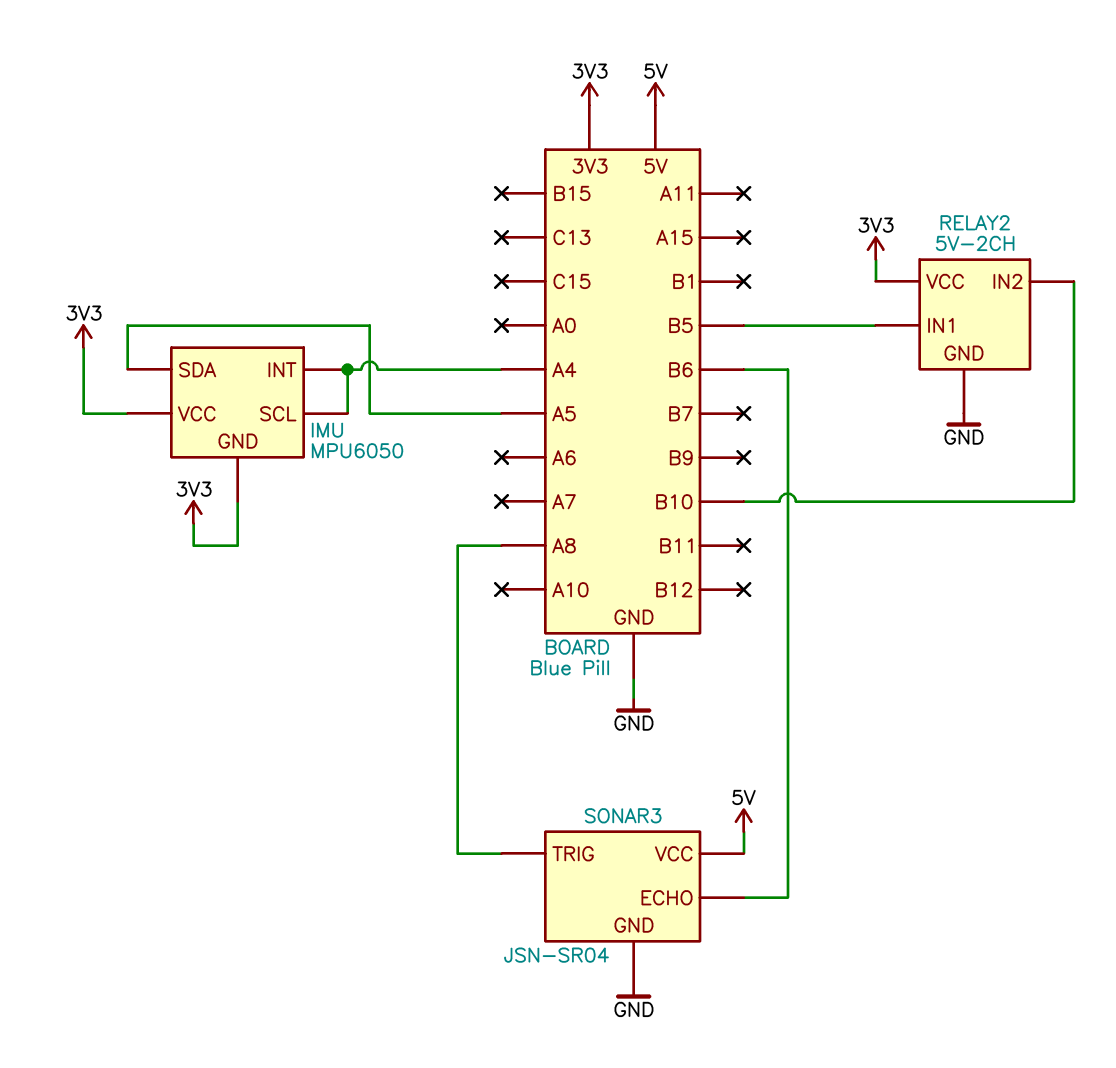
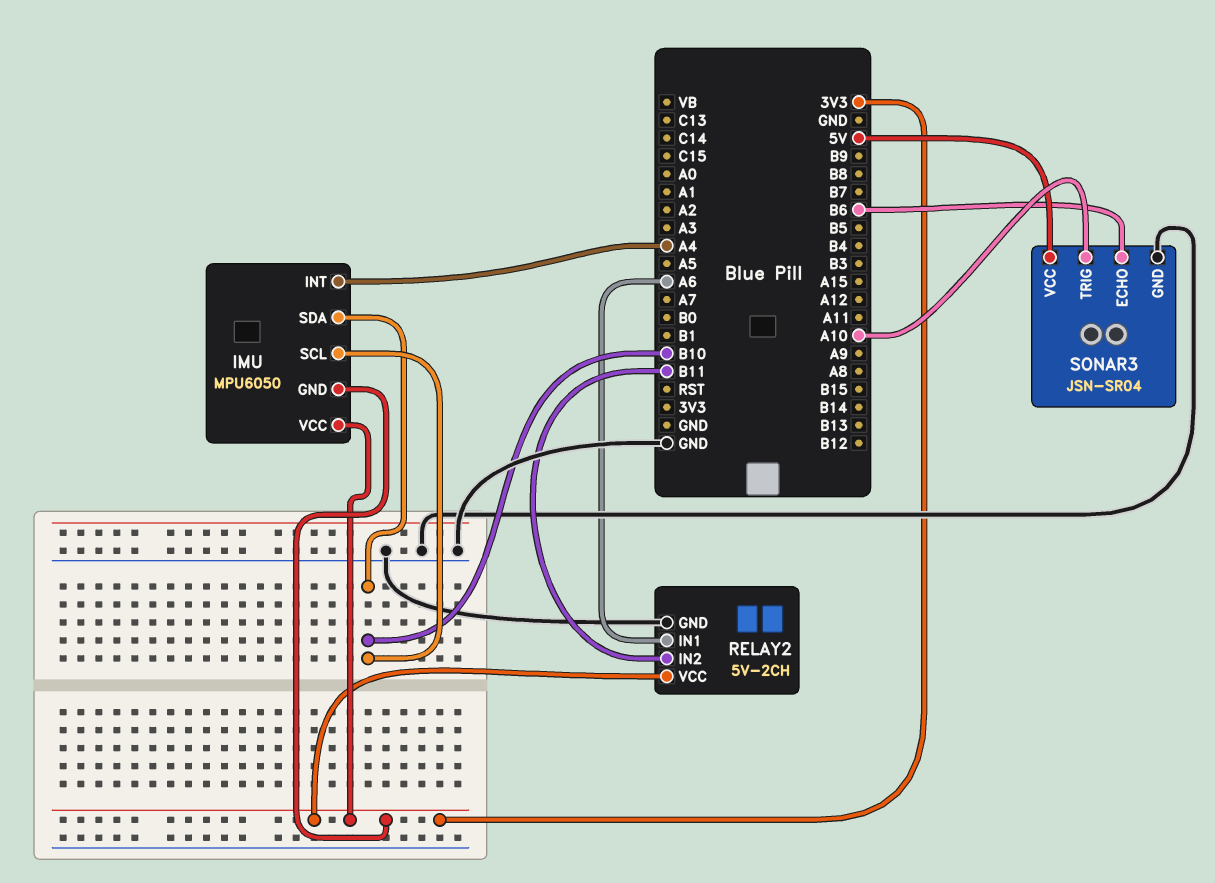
IMU pin SCL: A4 -> B10
IMU pin SDA: A5 -> B10
RELAY2 pin IN1: B5 -> A6
RELAY2 pin IN2: B10 -> B11
SONAR3 pin TRIG: A8 -> A10

